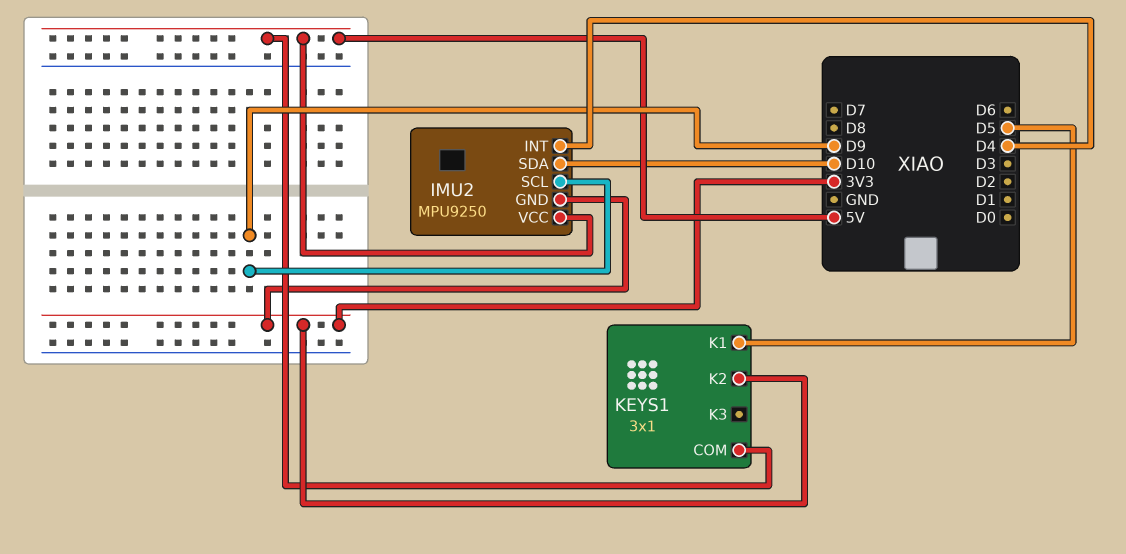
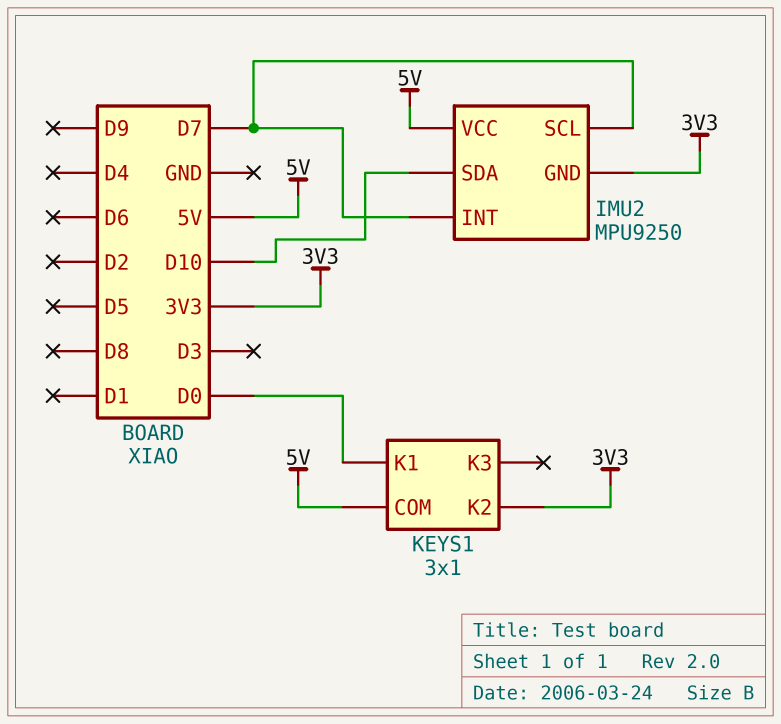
IMU2 pin INT: D4 -> D7
IMU2 pin SCL: D9 -> D7
KEYS1 pin K1: D5 -> D0

